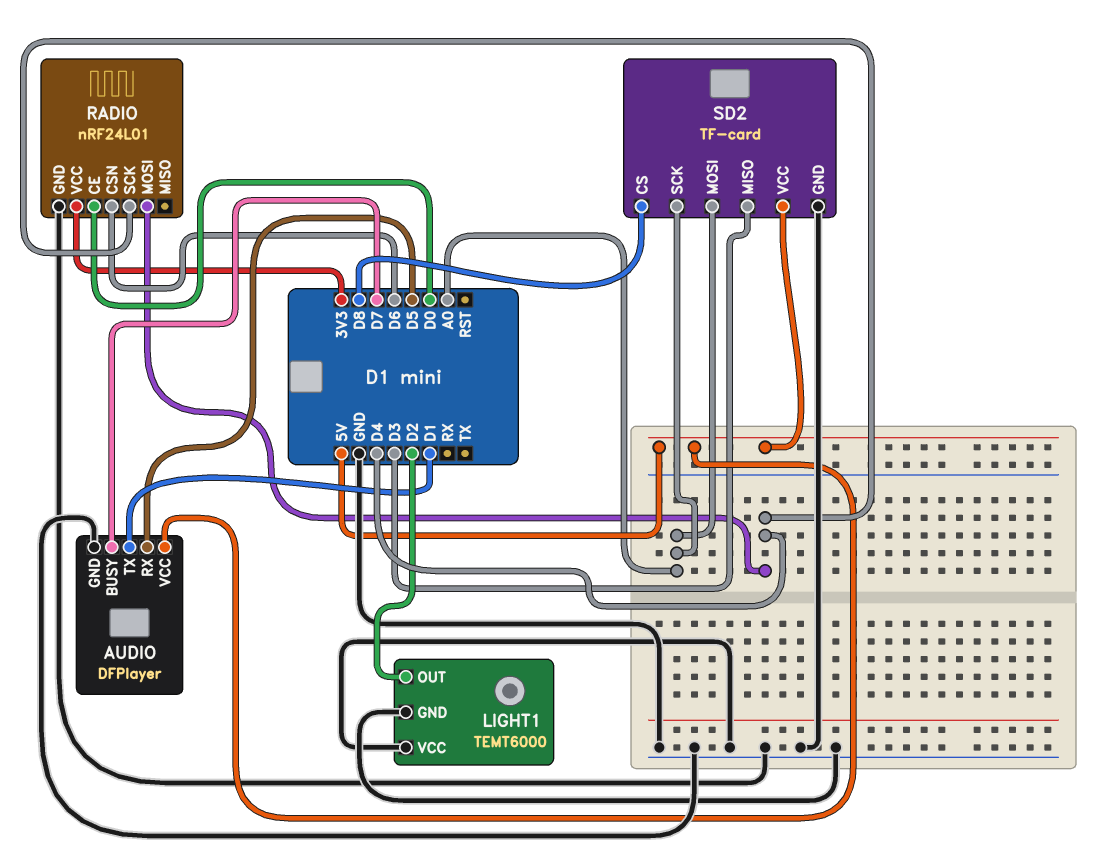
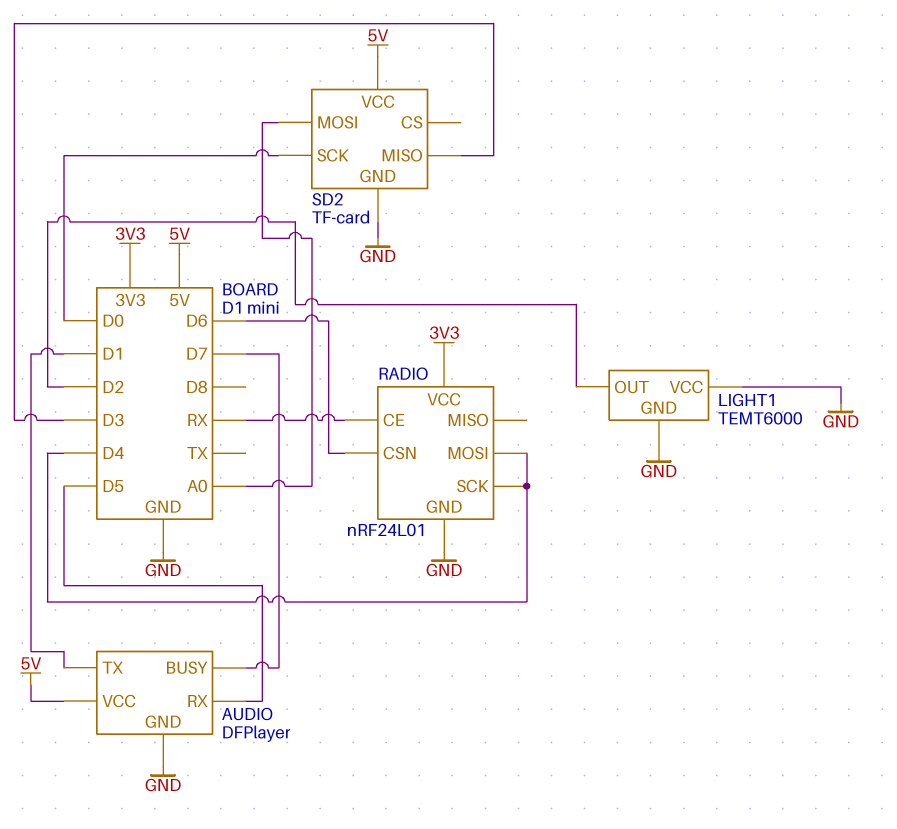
RADIO pin CE: D0 -> RX
SD2 pin CS: D8 -> none
SD2 pin SCK: A0 -> D0

